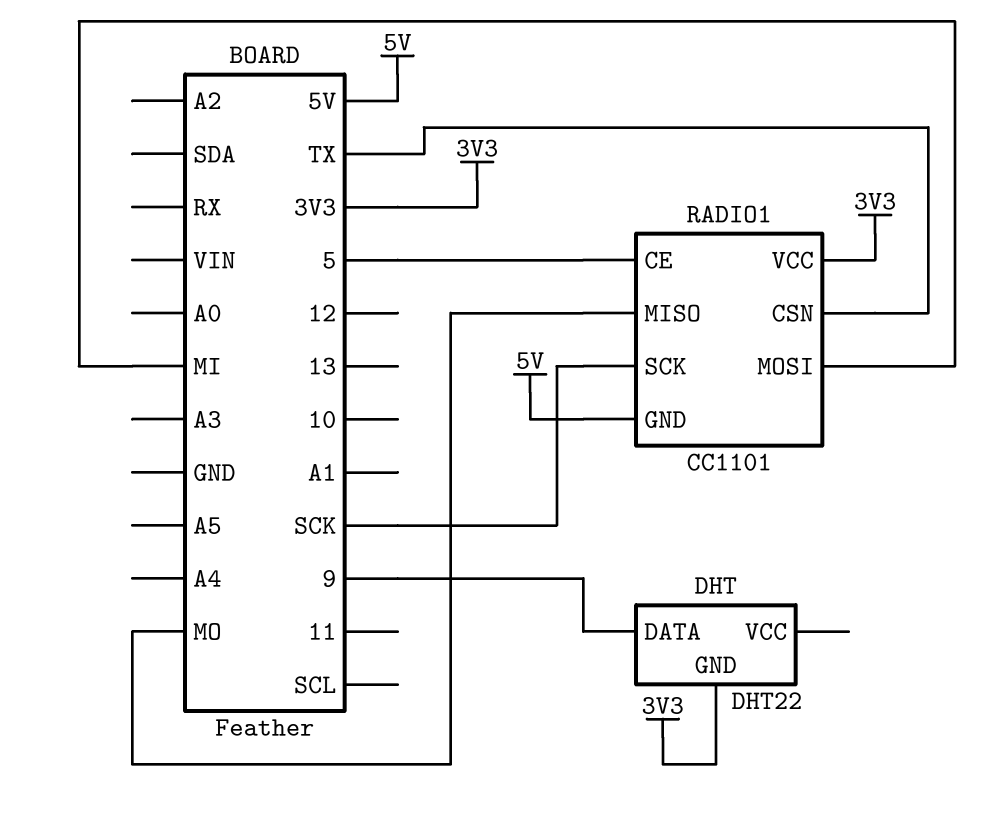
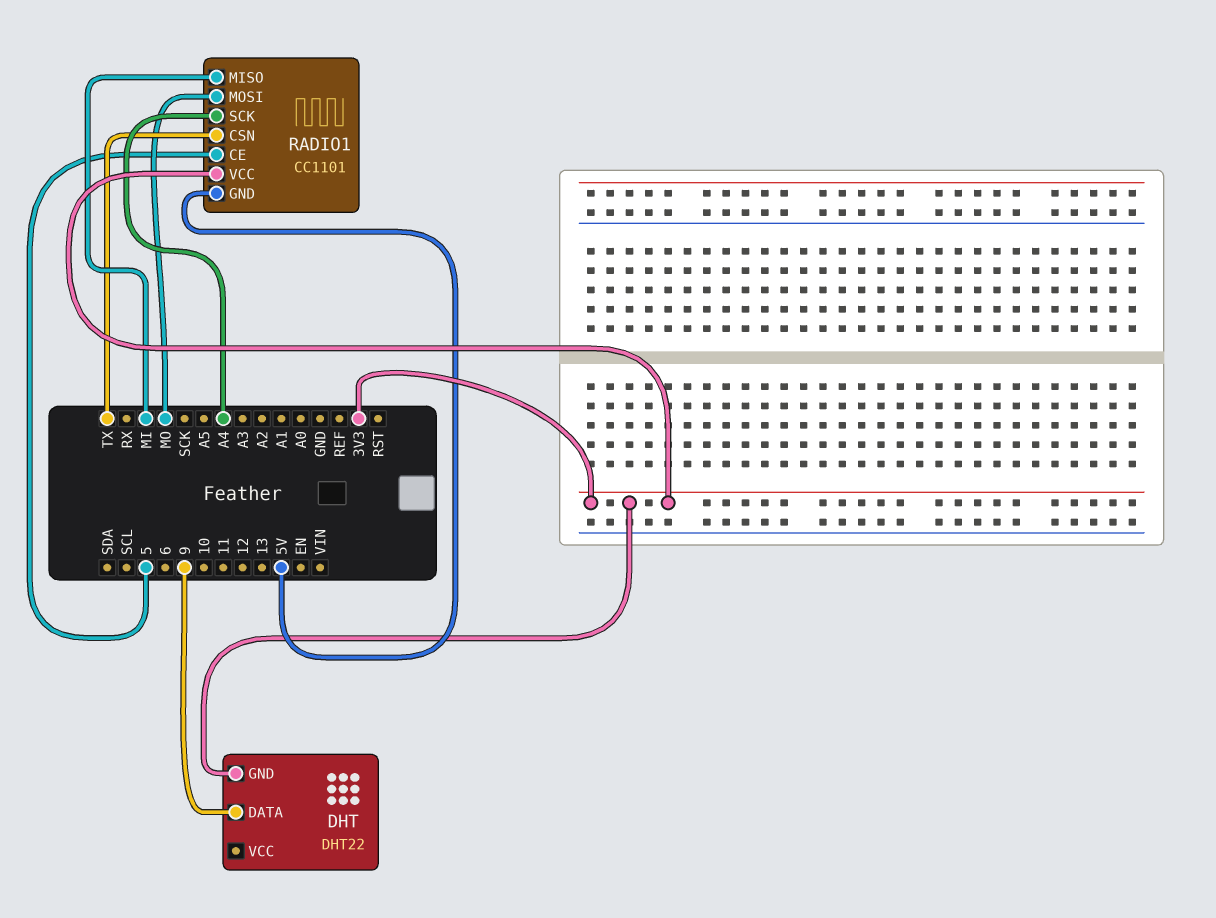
RADIO1 pin MISO: MO -> MI
RADIO1 pin MOSI: MI -> MO
RADIO1 pin SCK: SCK -> A4

